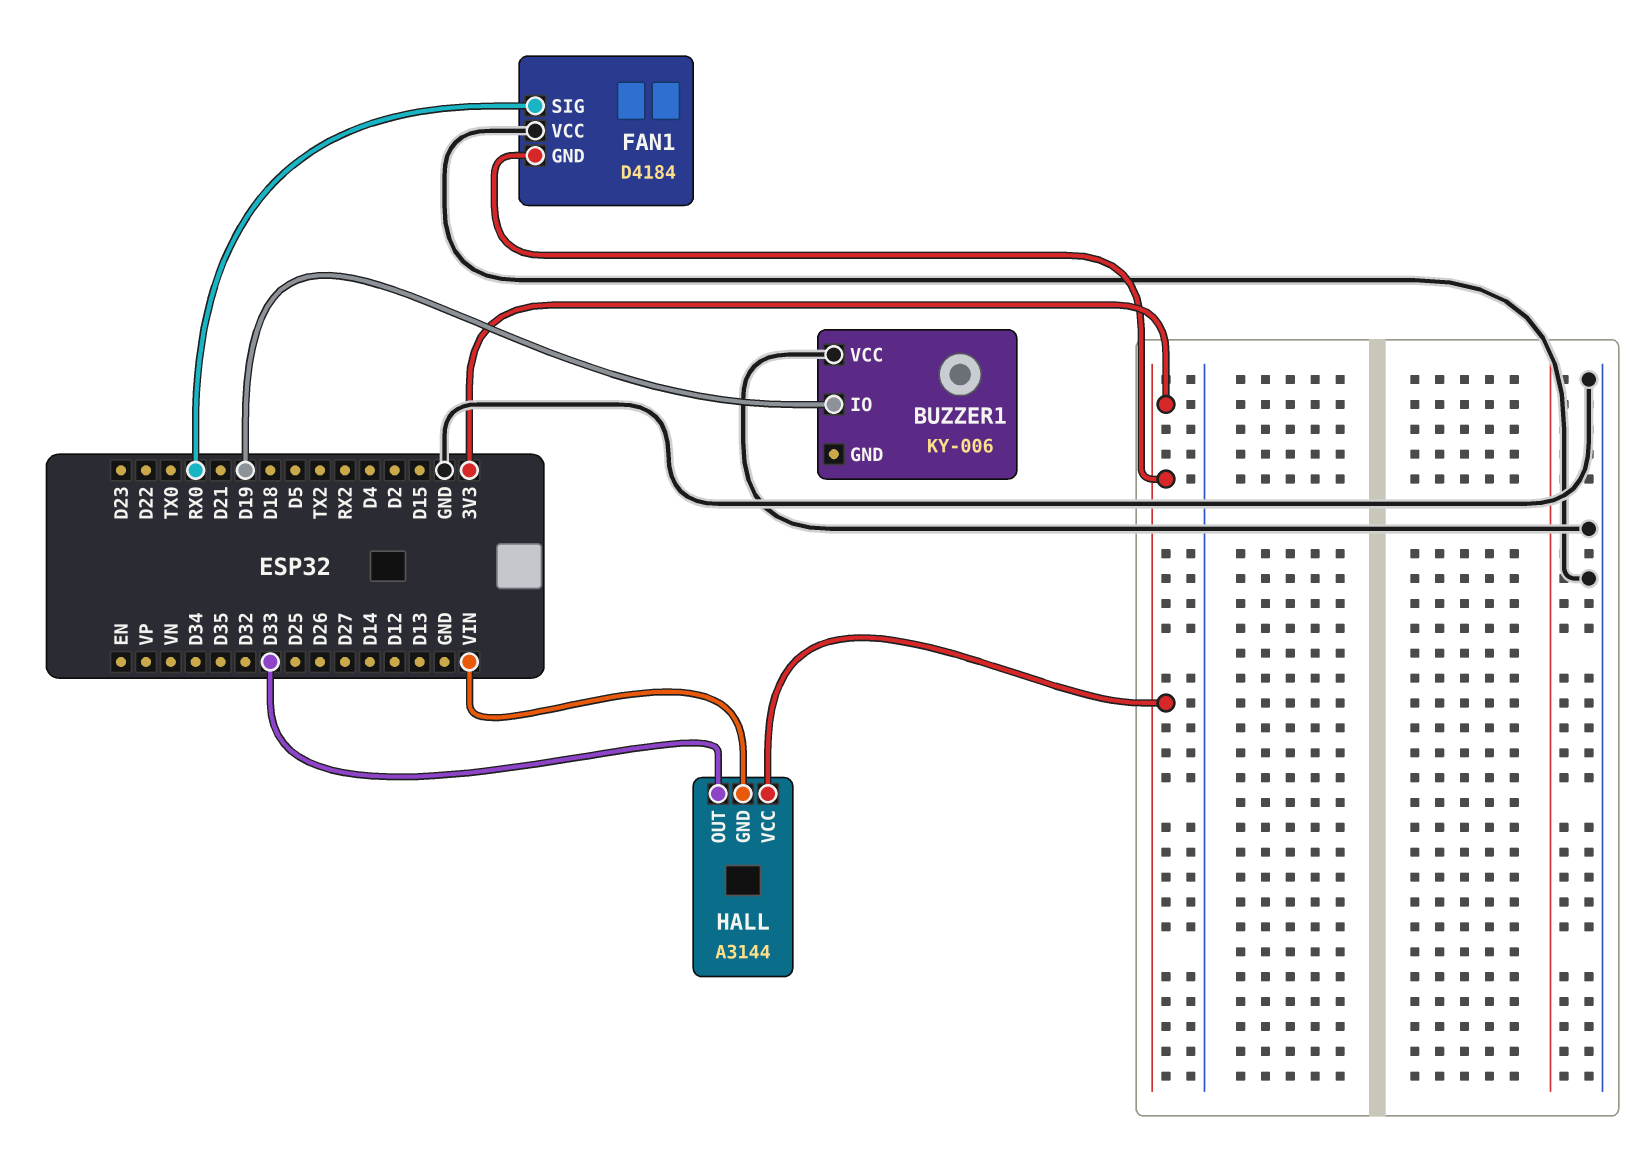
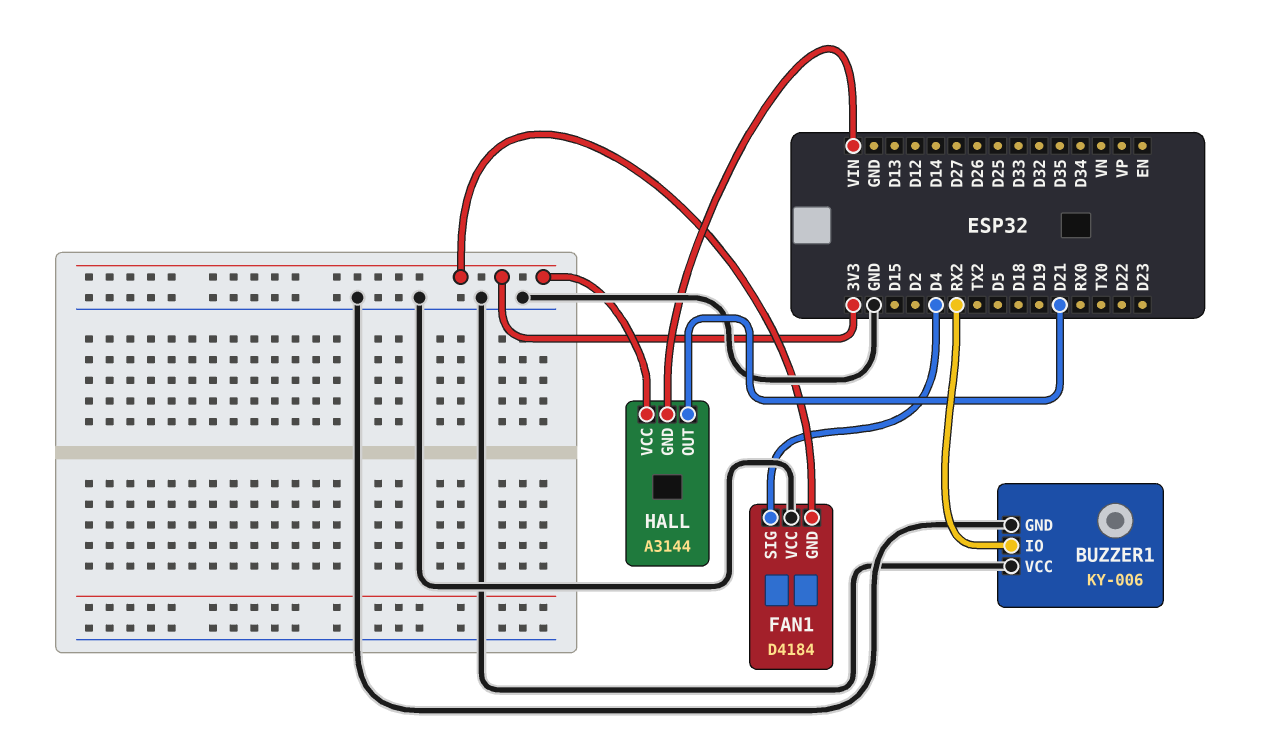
BUZZER1 pin GND: none -> GND
BUZZER1 pin IO: D19 -> RX2
FAN1 pin SIG: RX0 -> D4
HALL pin OUT: D33 -> D21

